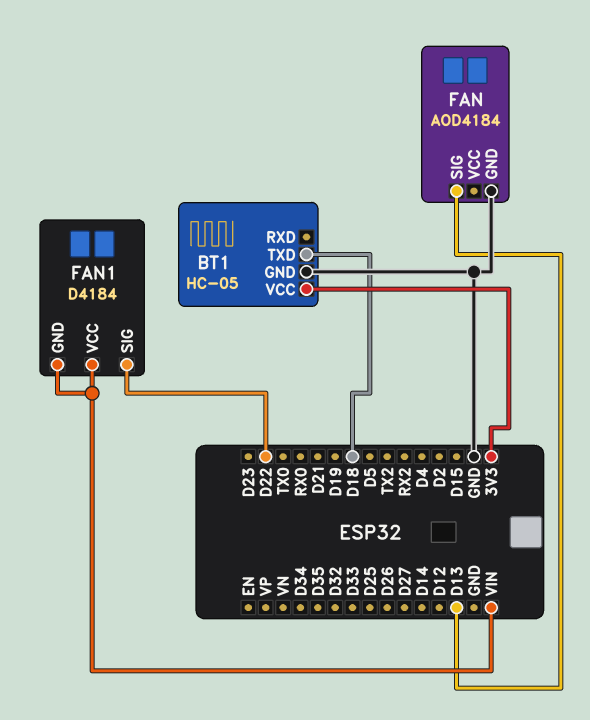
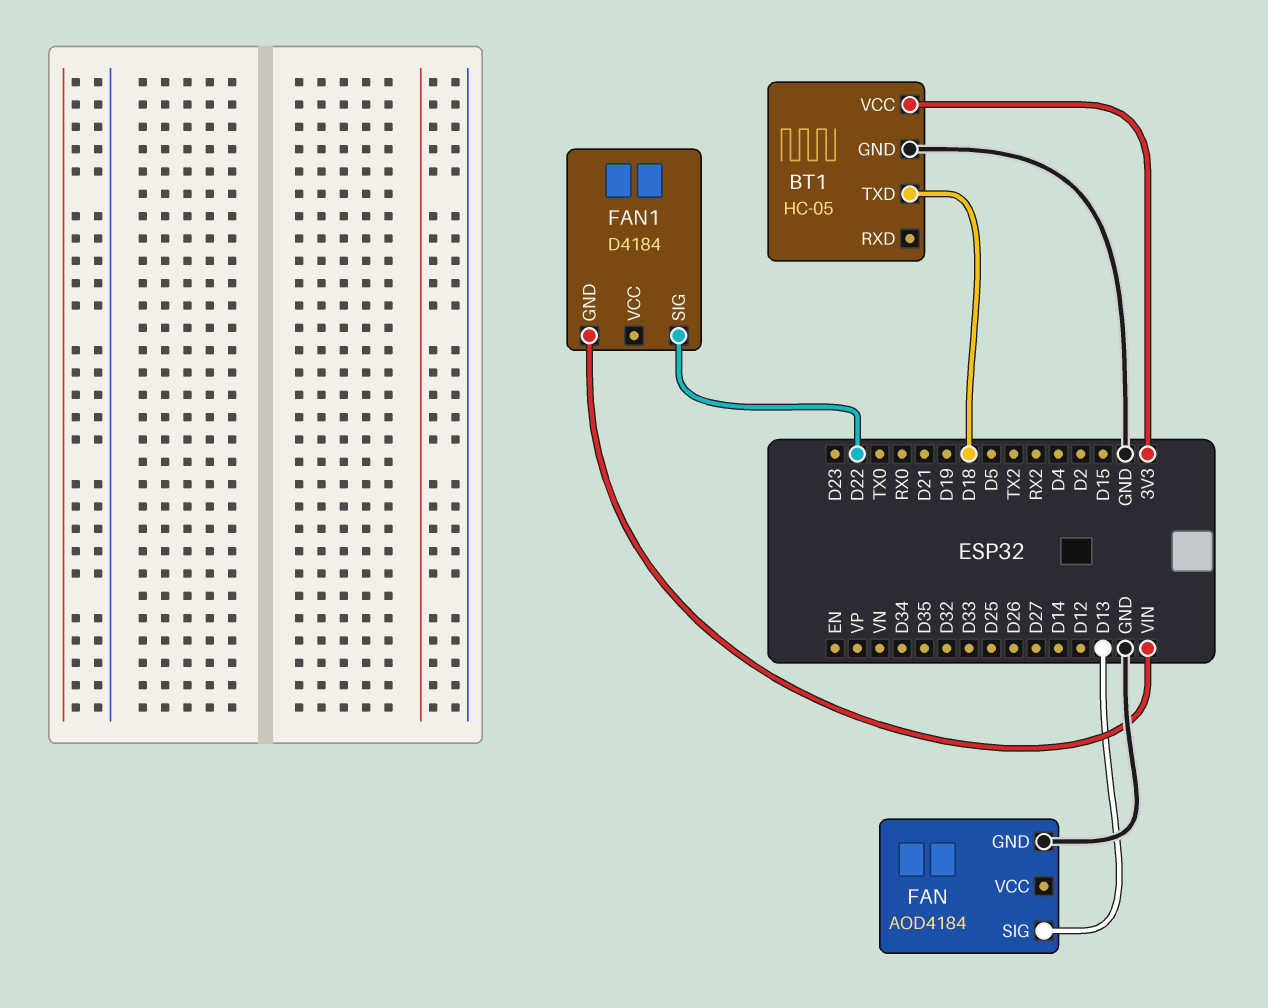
FAN1 pin VCC: VIN -> none

